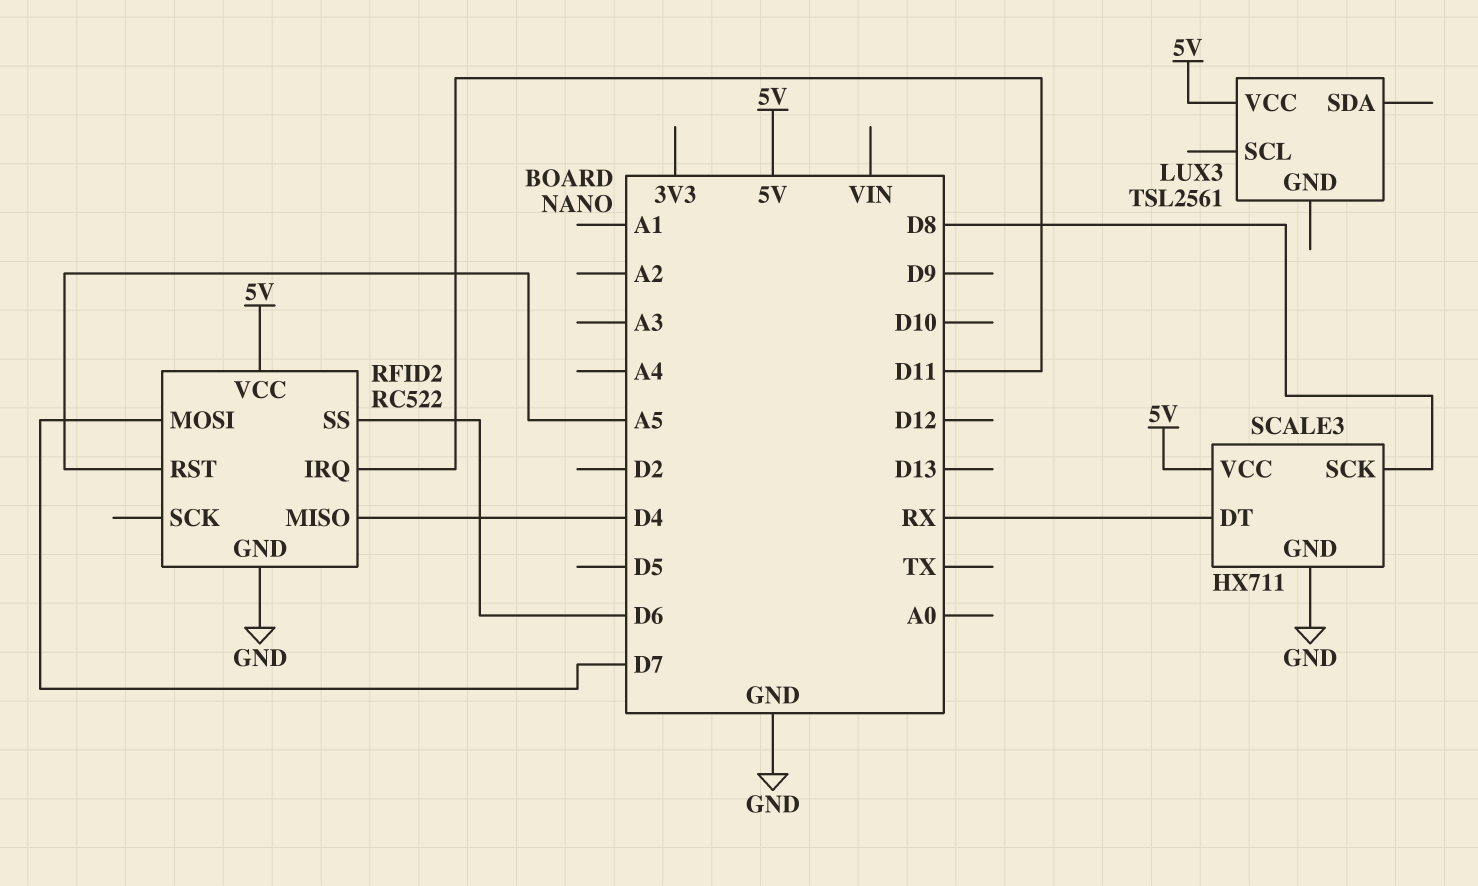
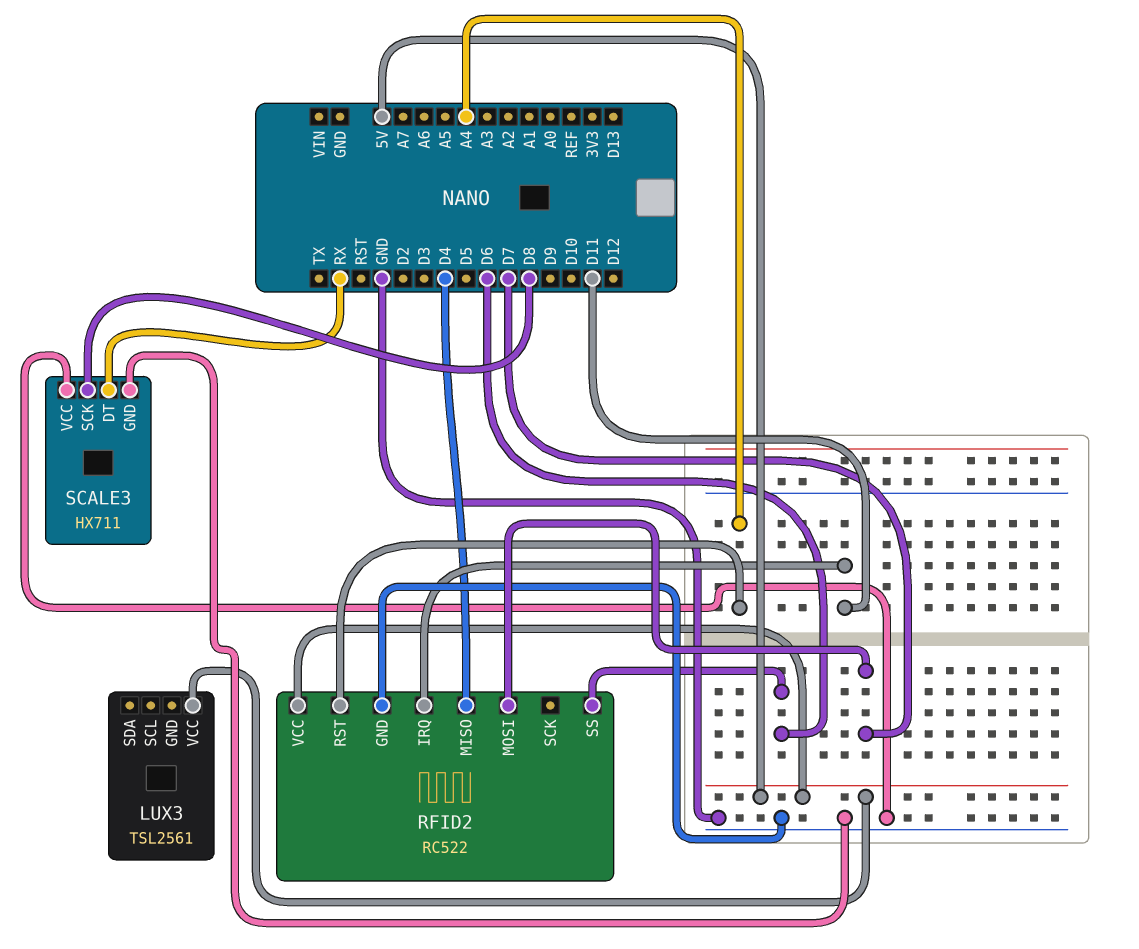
RFID2 pin RST: A5 -> A4
SCALE3 pin VCC: 5V -> GND

